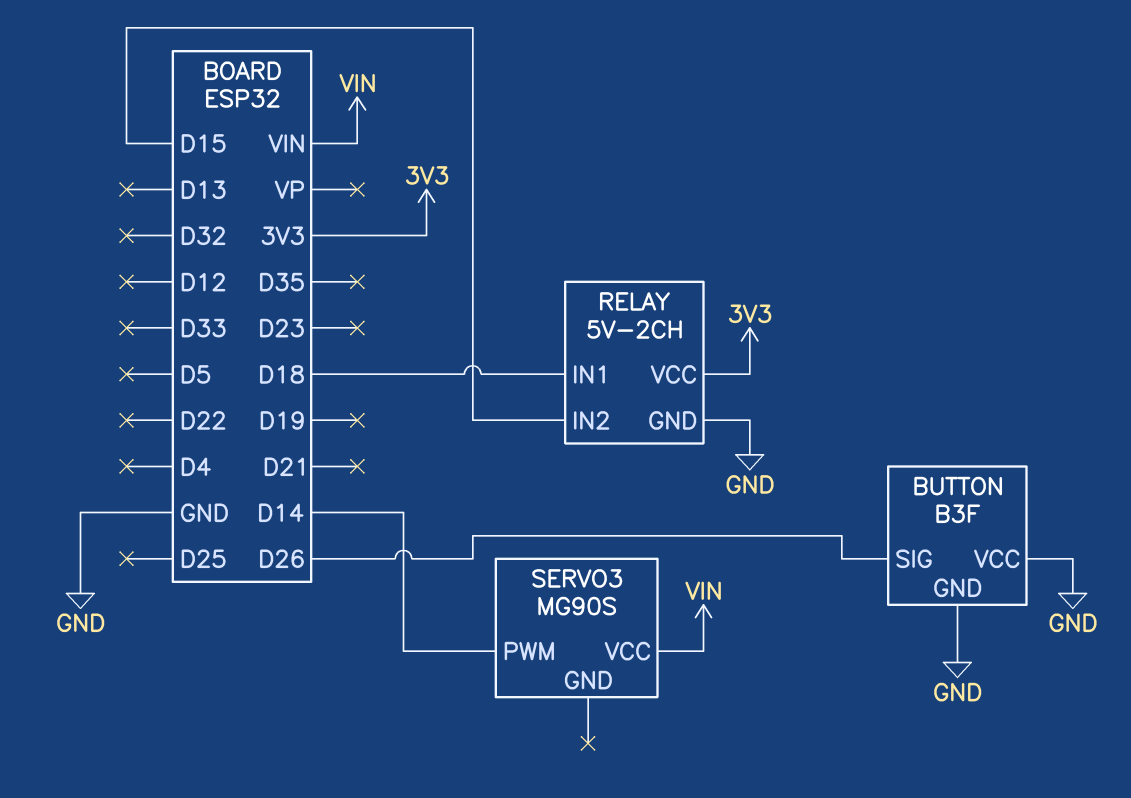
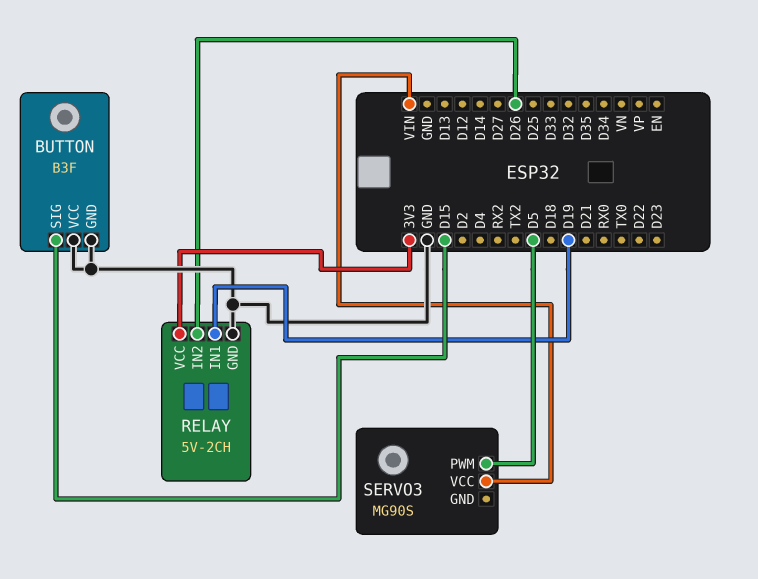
BUTTON pin SIG: D26 -> D15
RELAY pin IN1: D18 -> D19
RELAY pin IN2: D15 -> D26
SERVO3 pin PWM: D14 -> D5

